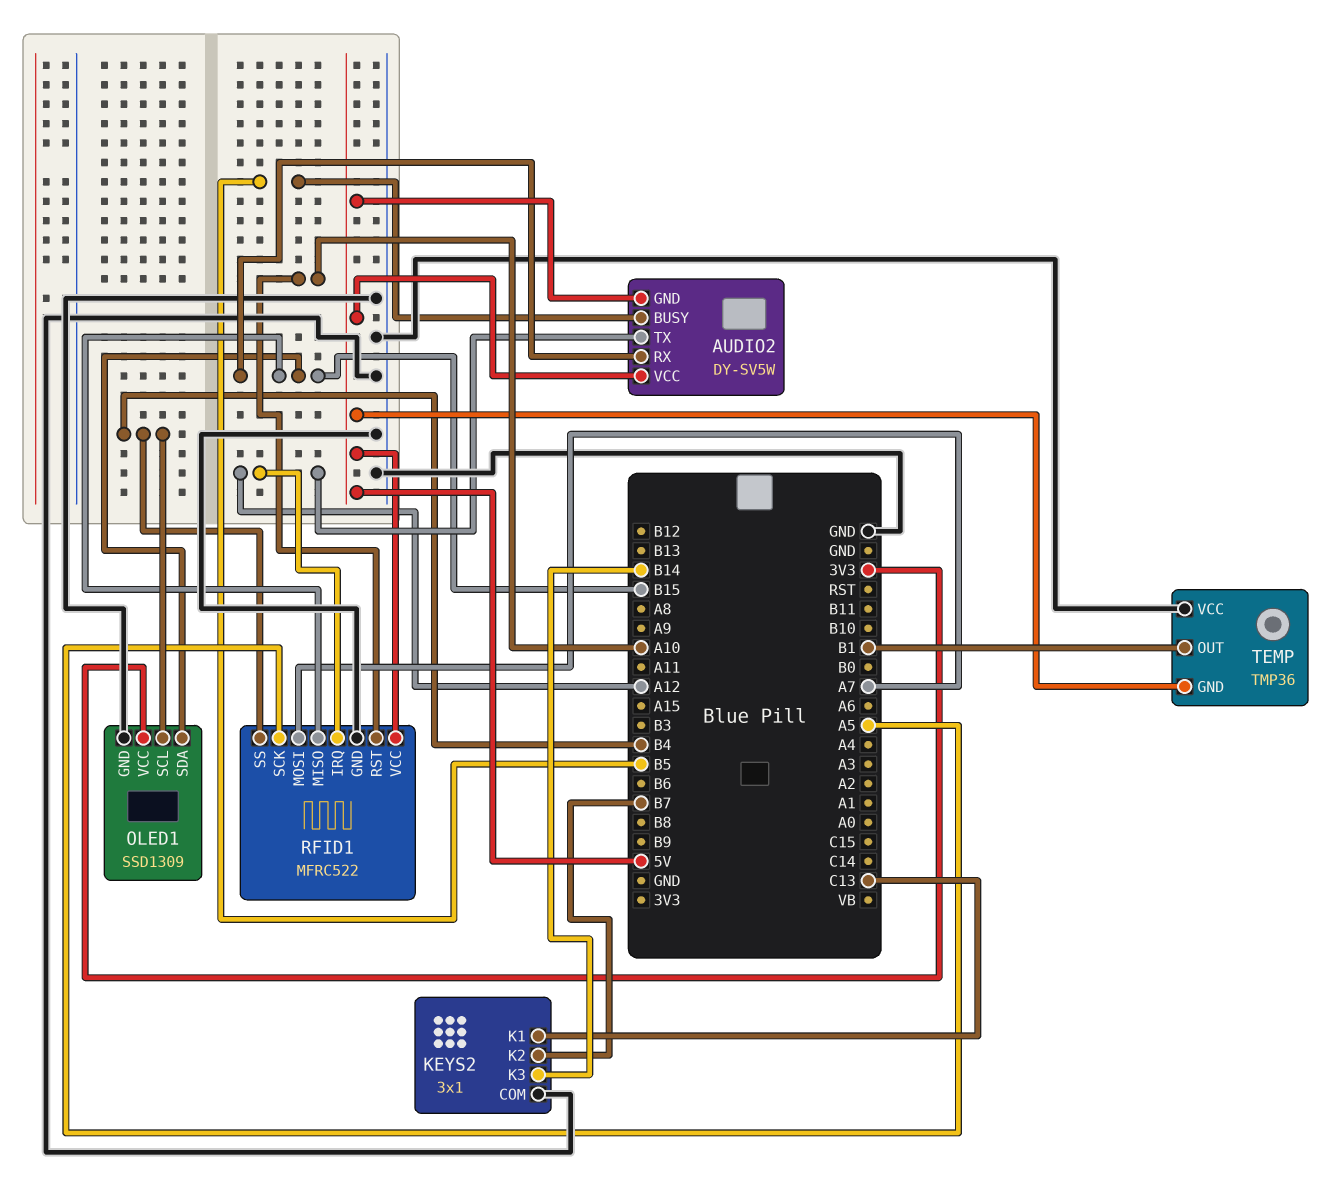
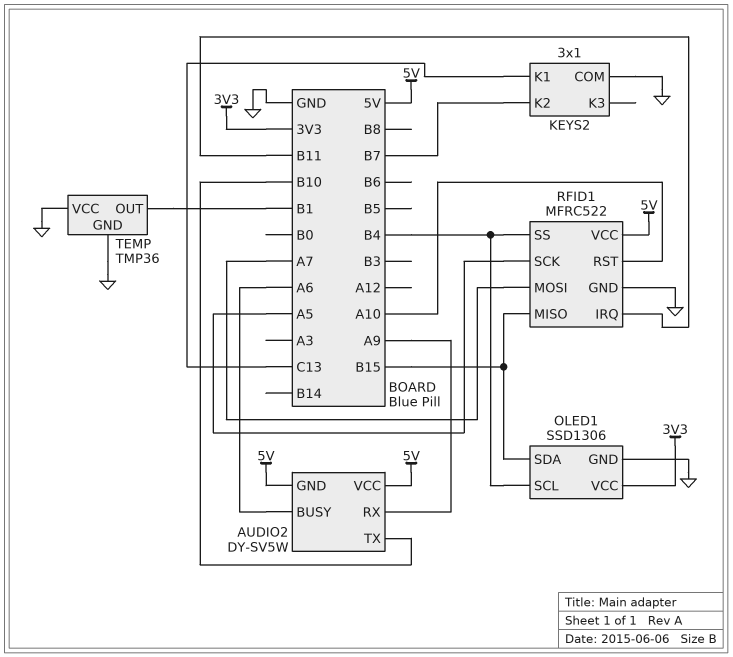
AUDIO2 pin BUSY: B5 -> A6
AUDIO2 pin RX: B15 -> A9
AUDIO2 pin TX: A12 -> B10
KEYS2 pin K3: B14 -> none
OLED1: SSD1309 -> SSD1306
RFID1 pin IRQ: A12 -> B11
TEMP pin GND: 5V -> GND

